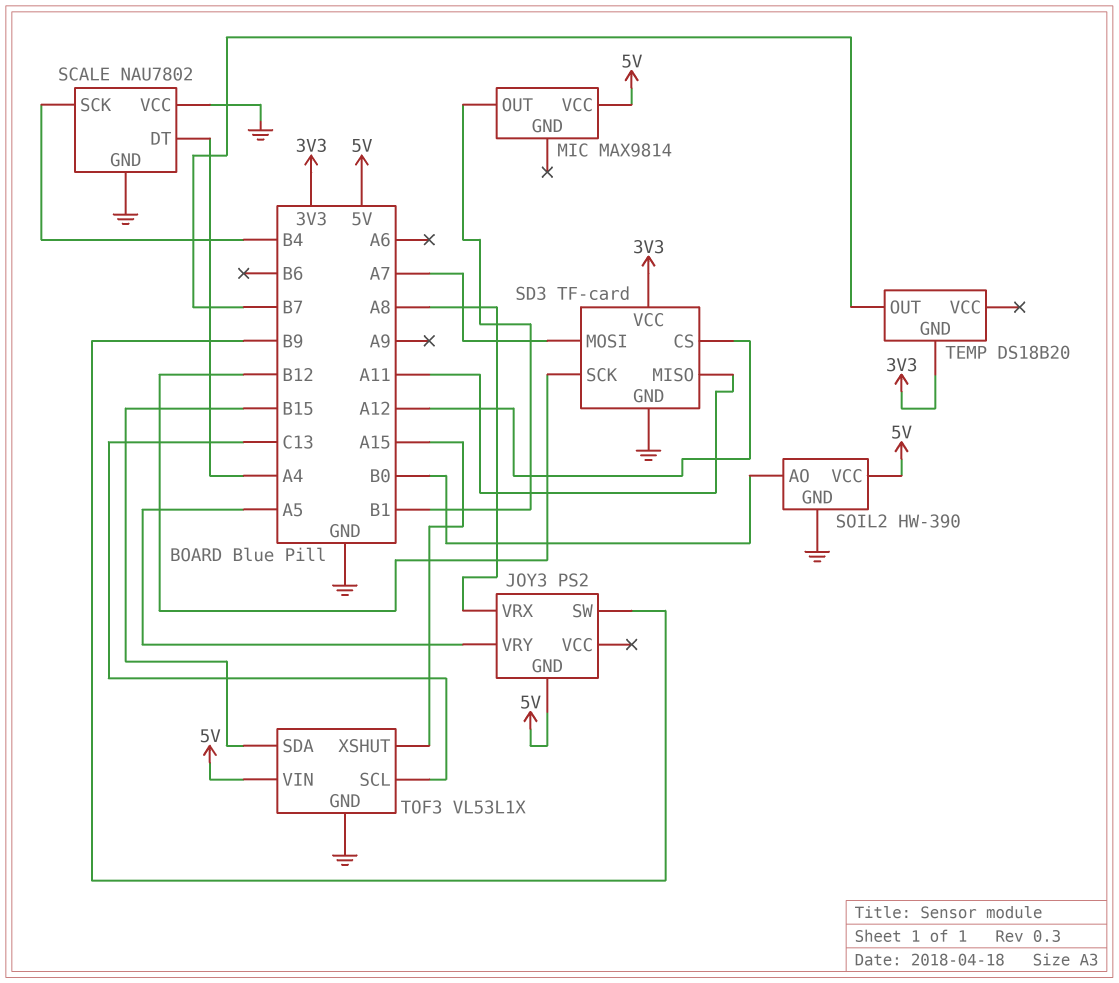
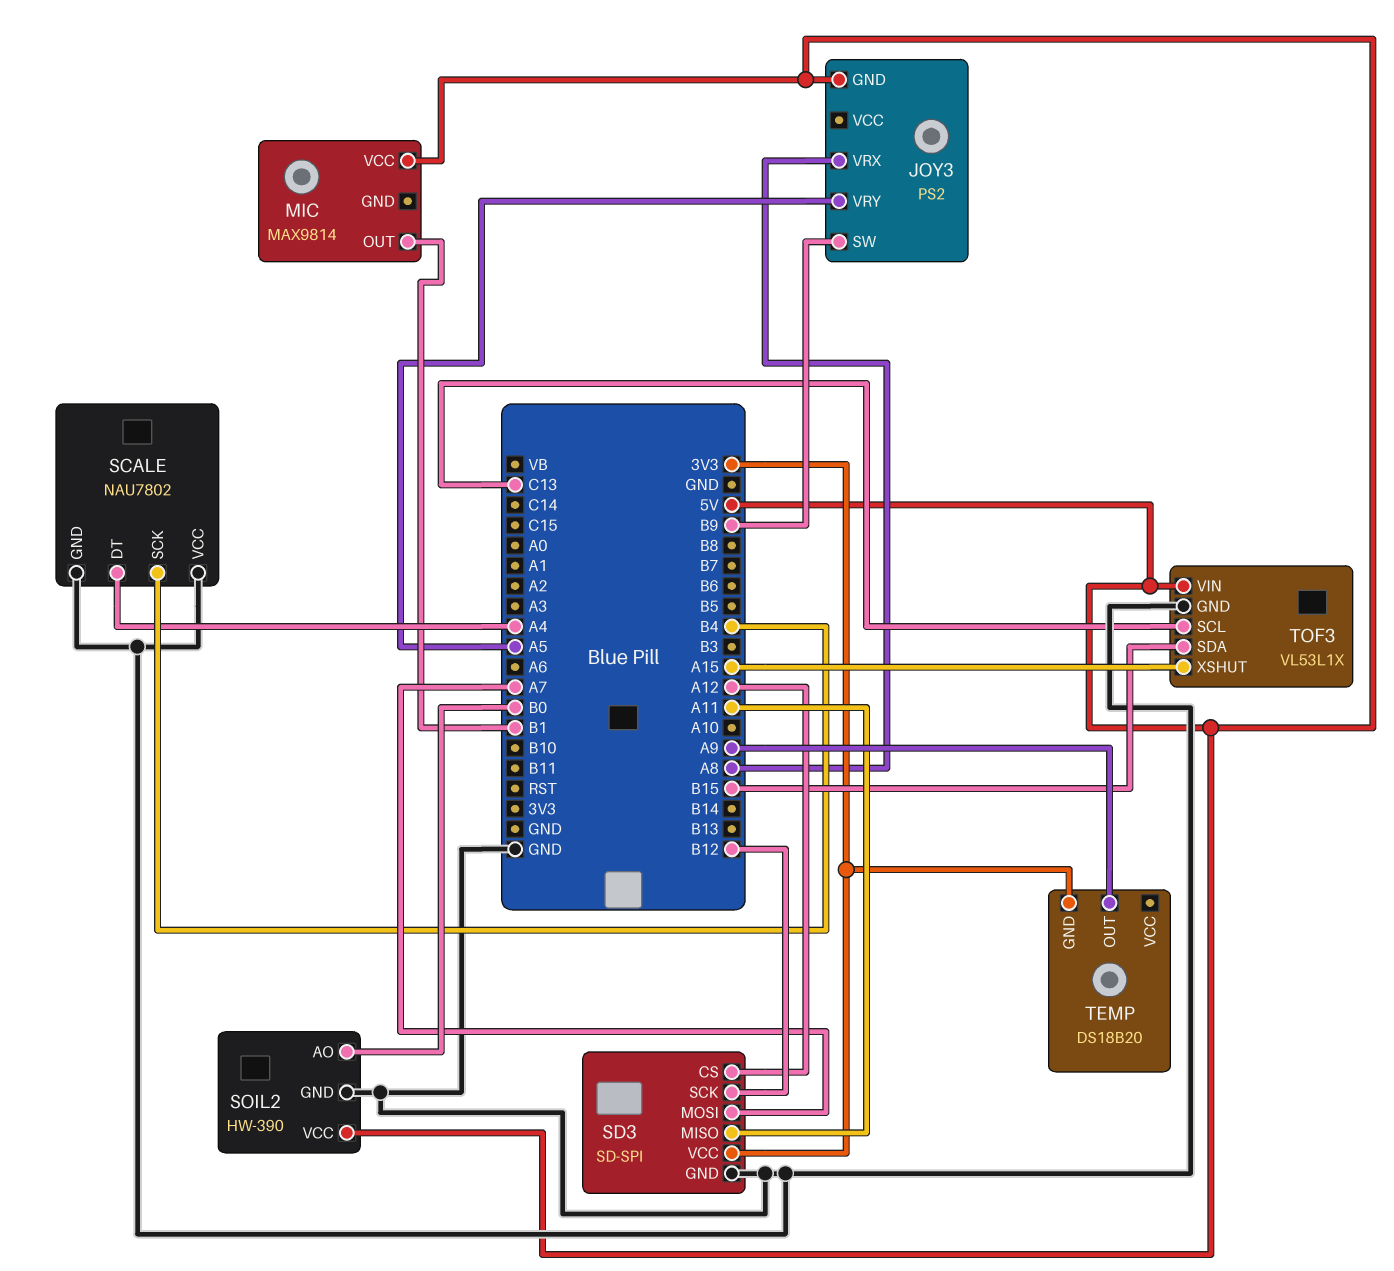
SD3: TF-card -> SD-SPI
TEMP pin OUT: B7 -> A9

